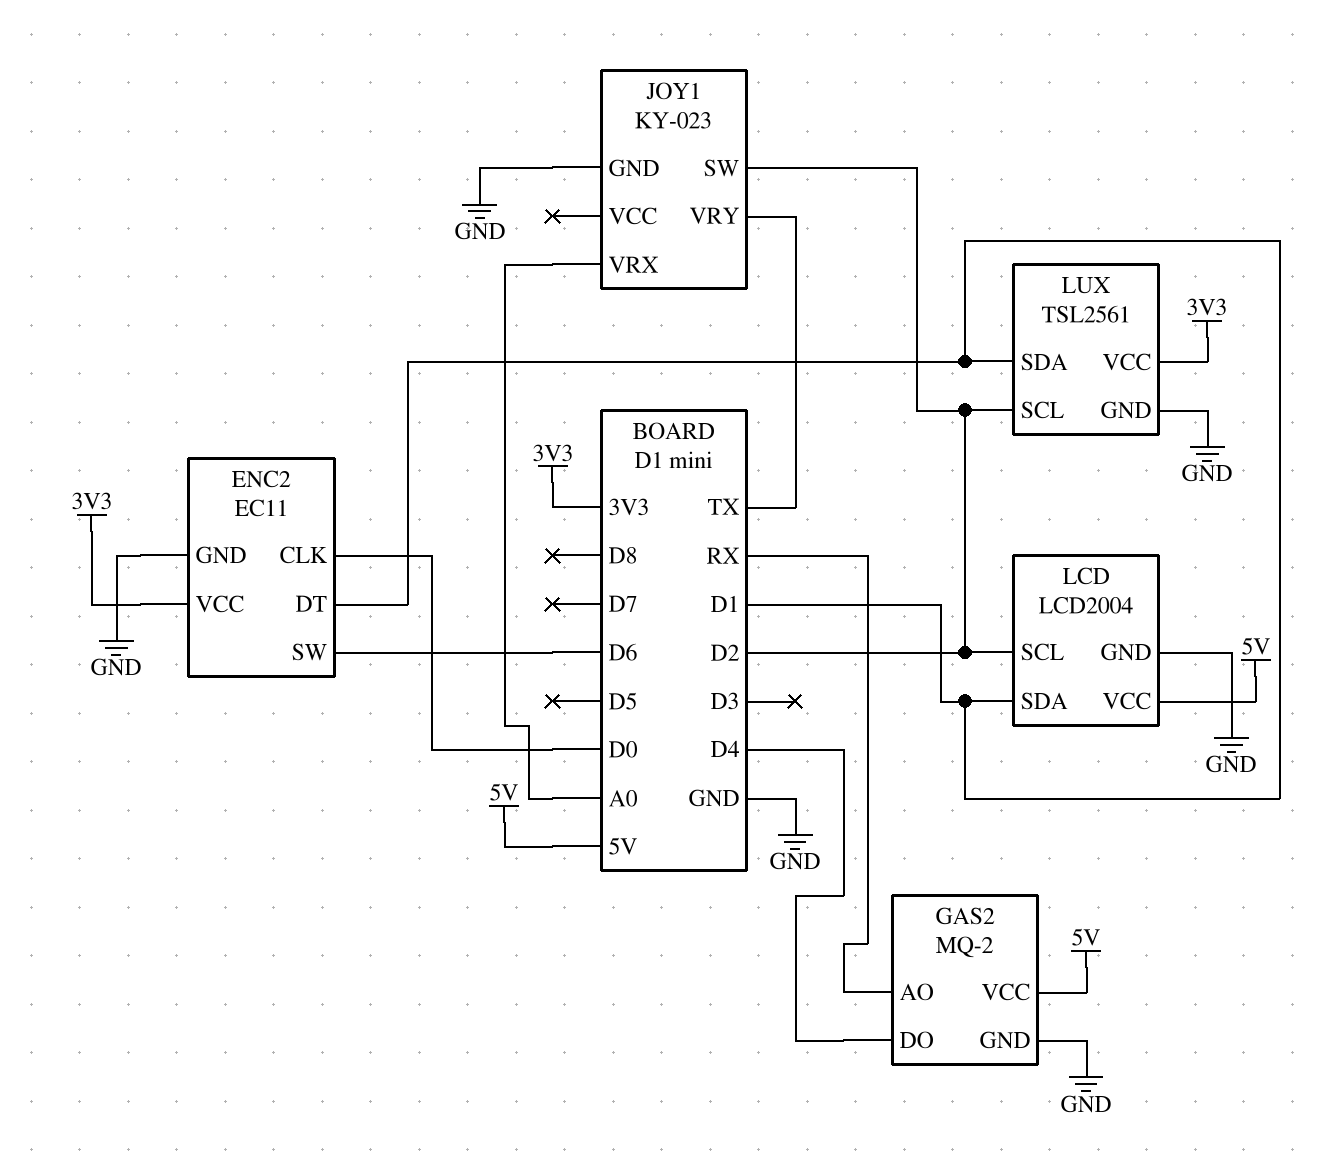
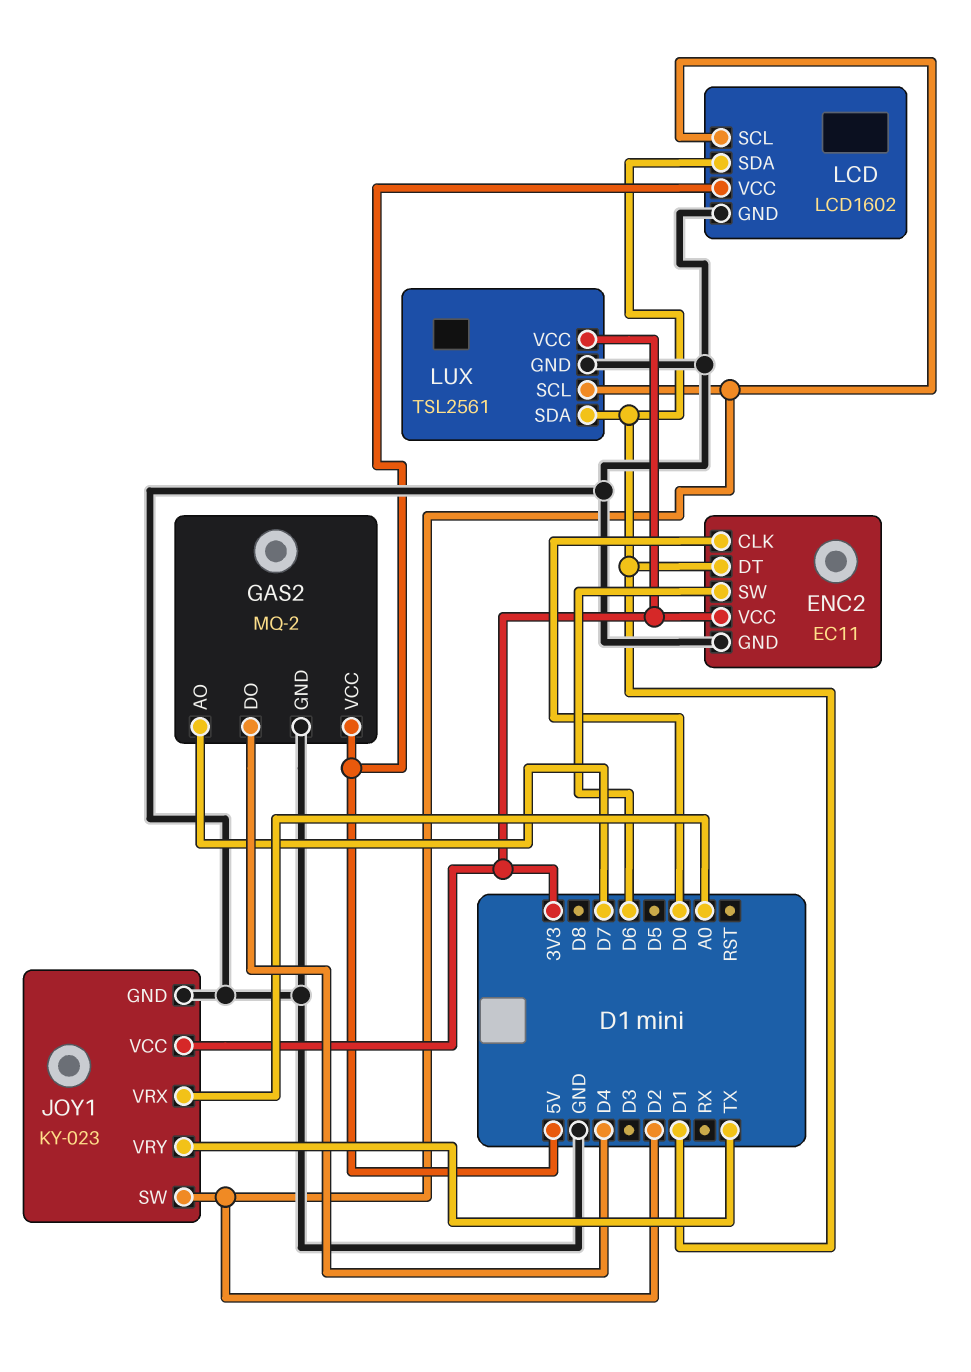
GAS2 pin AO: RX -> D7
JOY1 pin VCC: none -> 3V3
LCD: LCD2004 -> LCD1602

